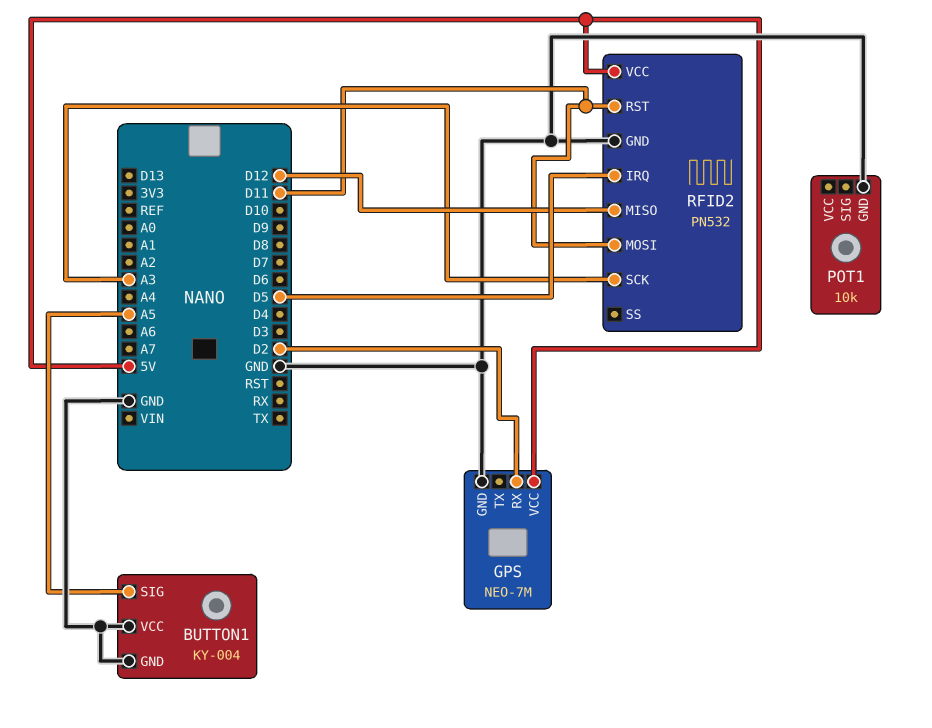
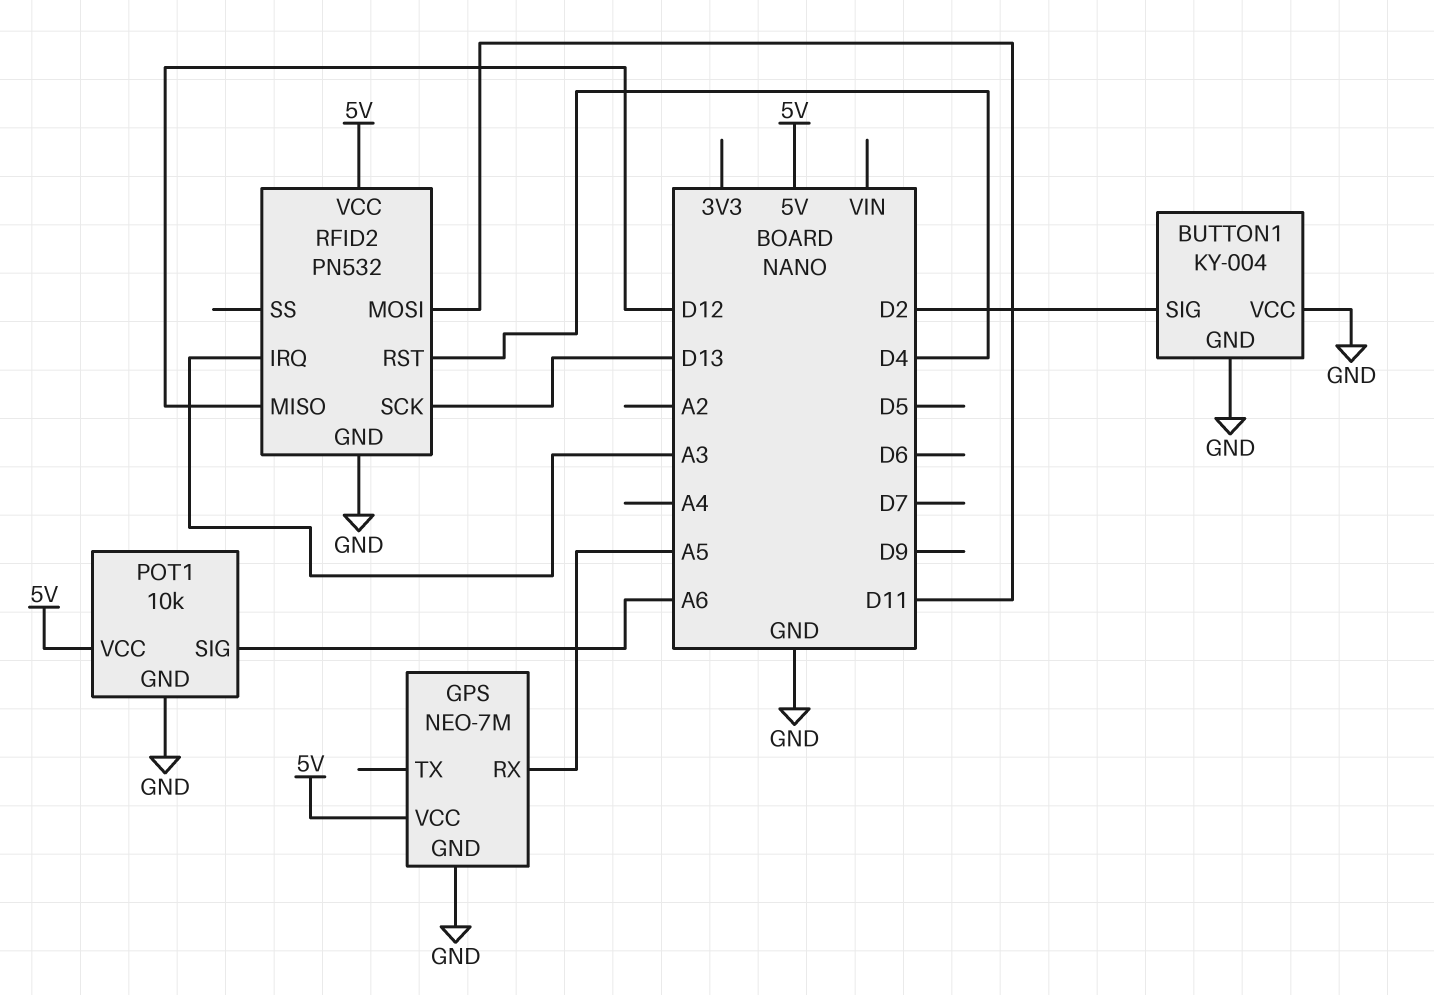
BUTTON1 pin SIG: A5 -> D2
GPS pin RX: D2 -> A5
POT1 pin SIG: none -> A6
POT1 pin VCC: none -> 5V
RFID2 pin IRQ: D5 -> A3
RFID2 pin RST: D11 -> D4
RFID2 pin SCK: A3 -> D13

